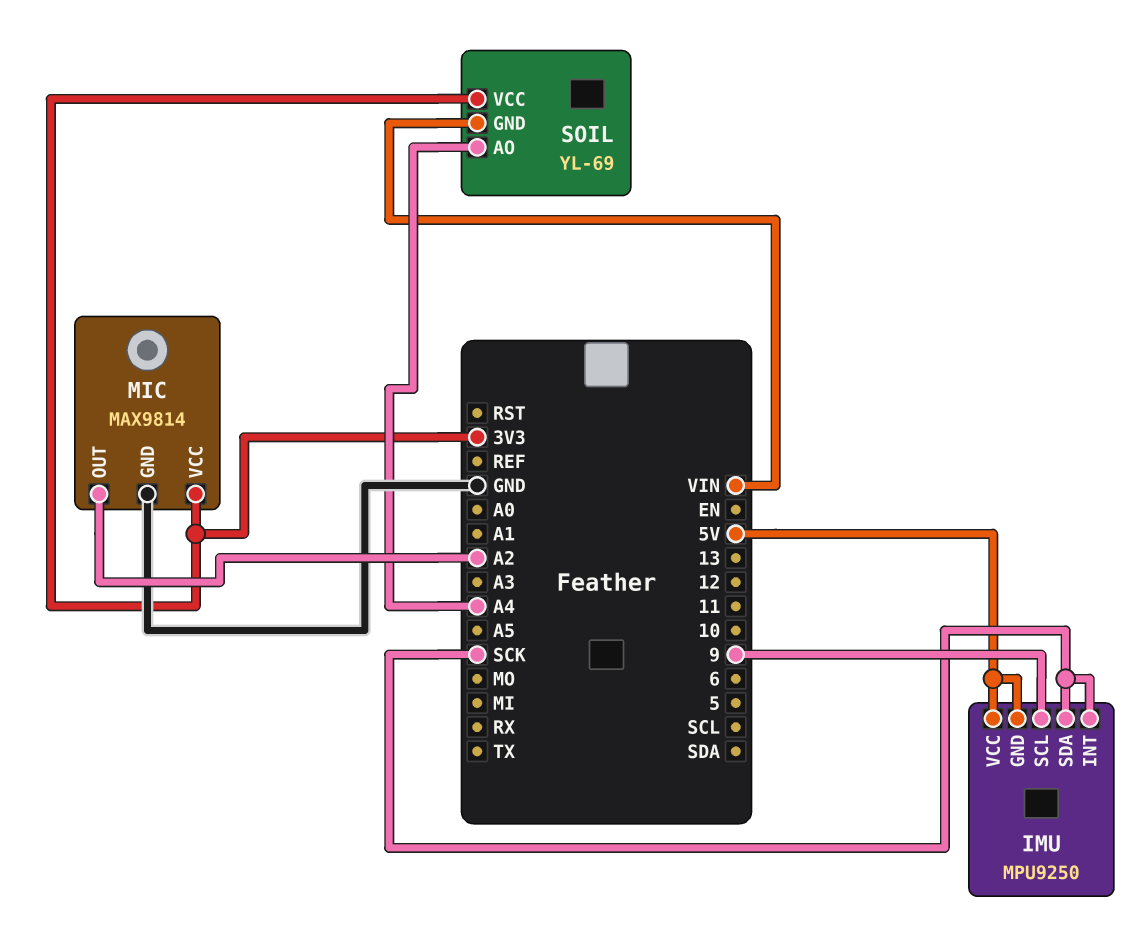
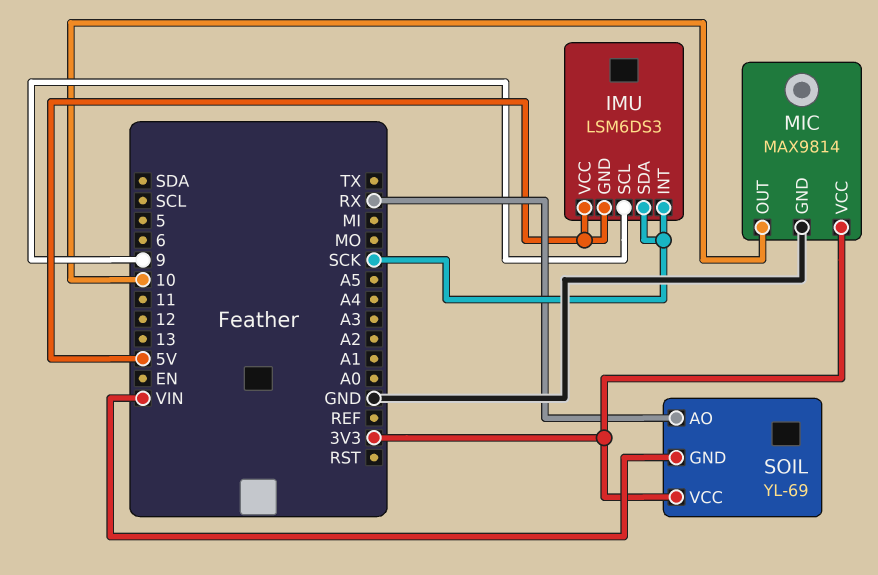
IMU: MPU9250 -> LSM6DS3
MIC pin OUT: A2 -> 10
SOIL pin AO: A4 -> RX

